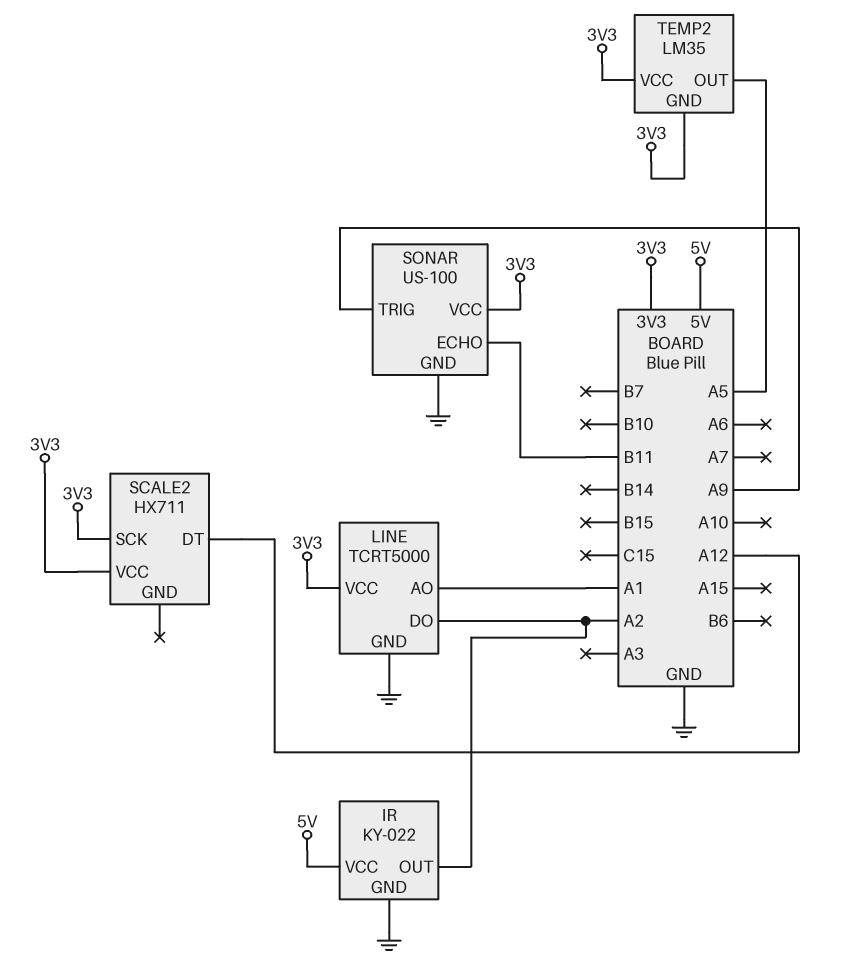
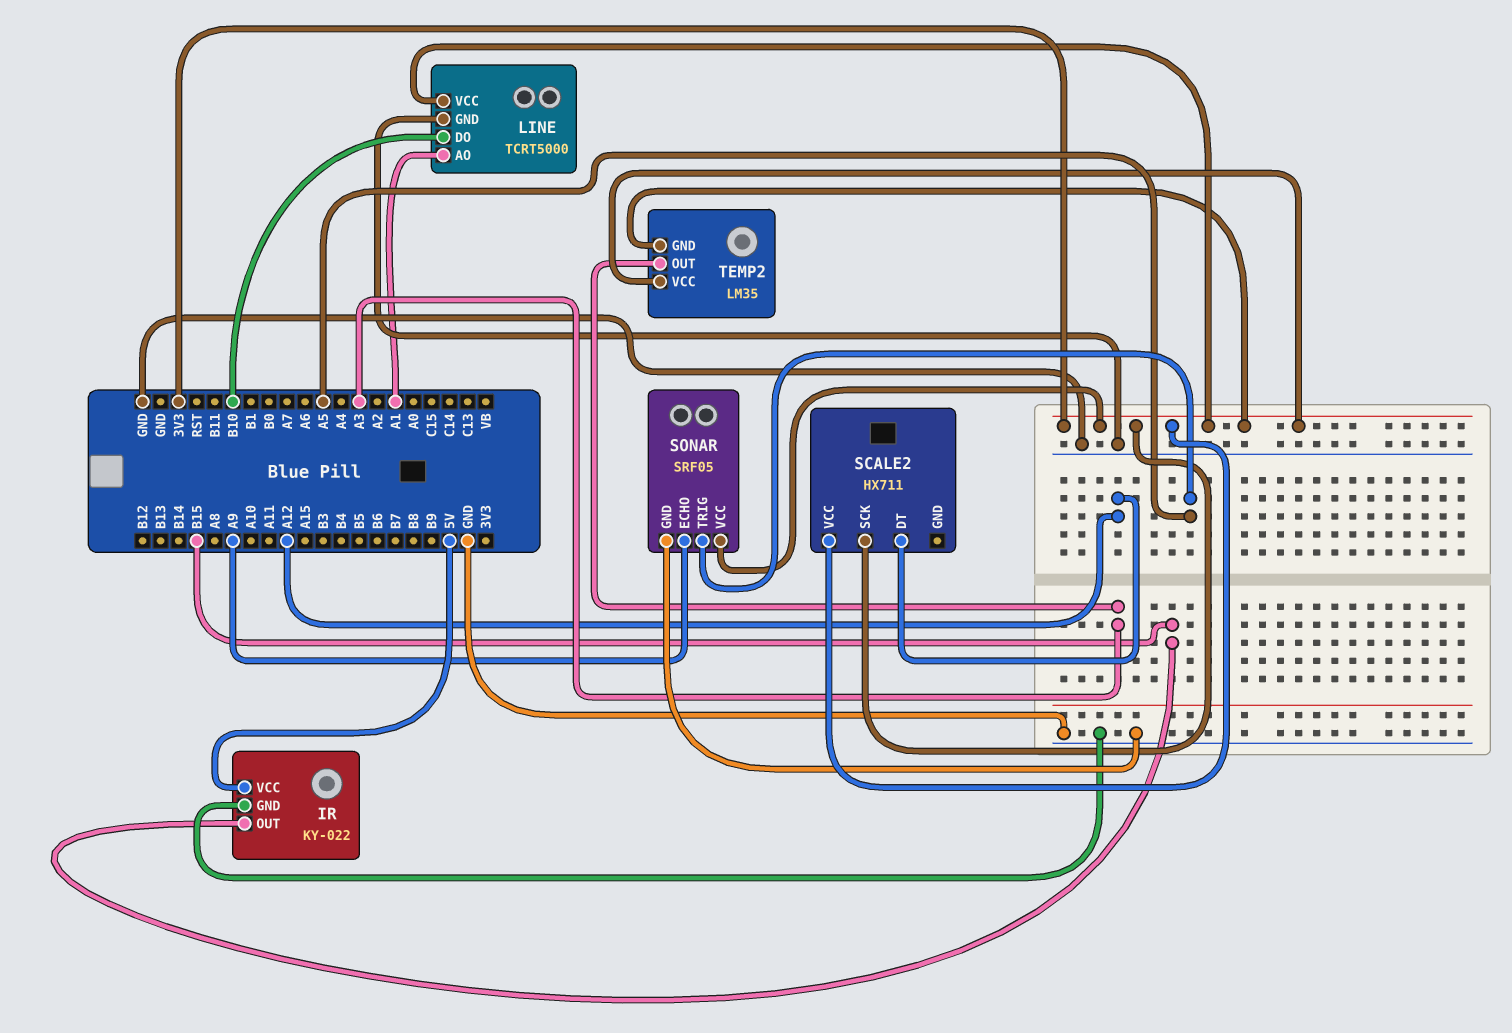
IR pin OUT: A2 -> B15
LINE pin DO: A2 -> B10
SONAR: US-100 -> SRF05
SONAR pin ECHO: B11 -> A9
SONAR pin TRIG: A9 -> A5
TEMP2 pin OUT: A5 -> A3

